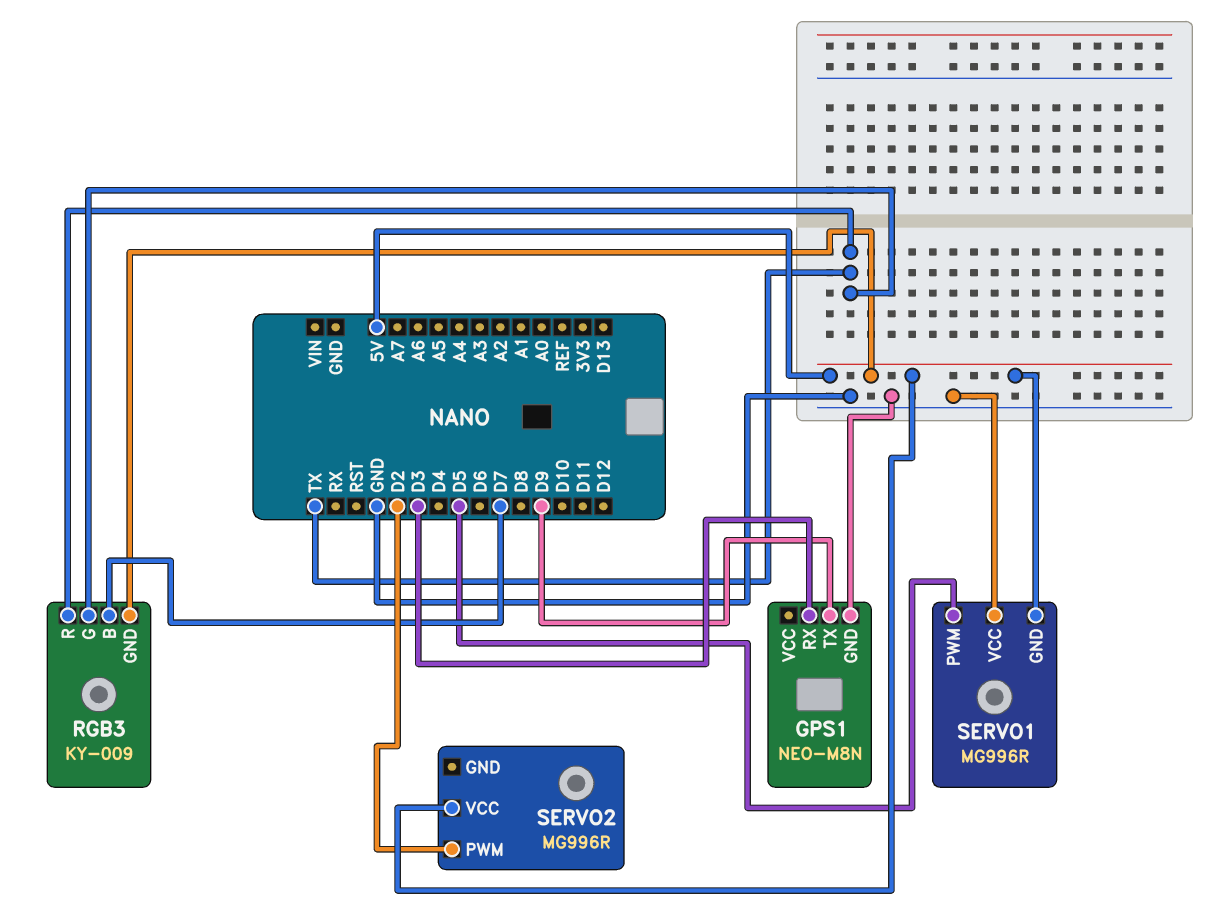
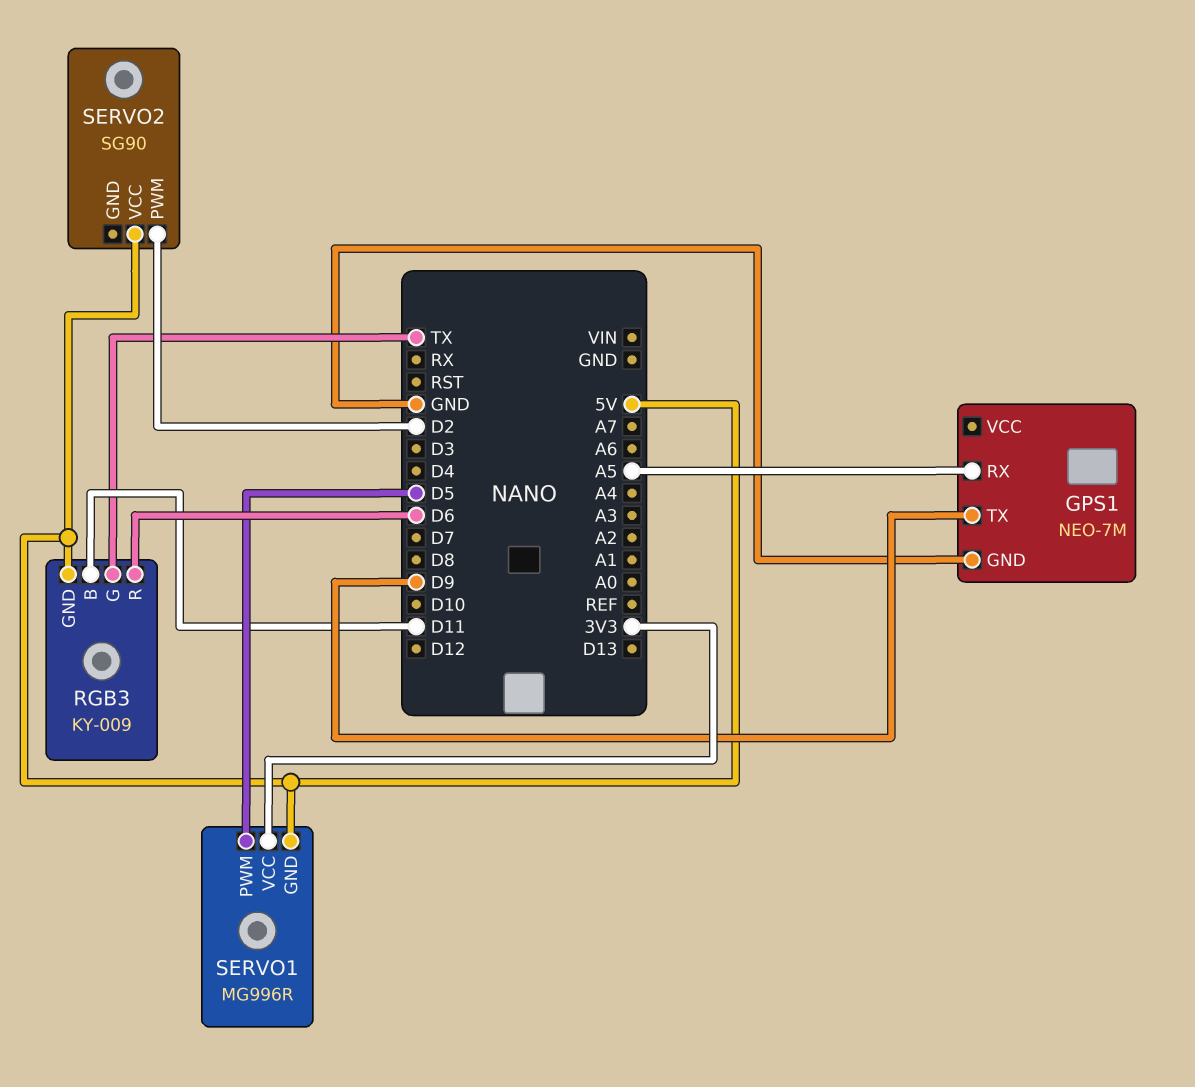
GPS1: NEO-M8N -> NEO-7M
GPS1 pin RX: D3 -> A5
RGB3 pin B: D7 -> D11
RGB3 pin R: TX -> D6
SERVO1 pin VCC: GND -> 3V3
SERVO2: MG996R -> SG90

